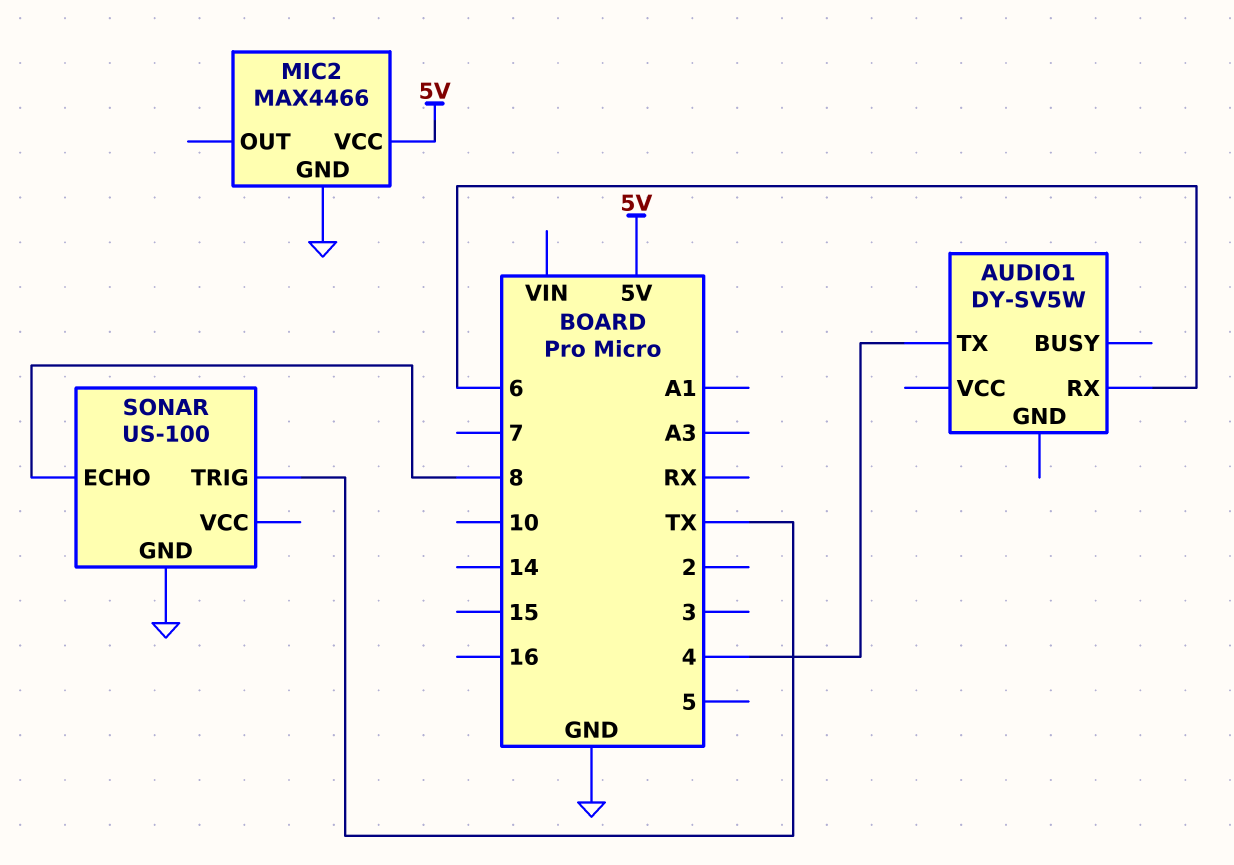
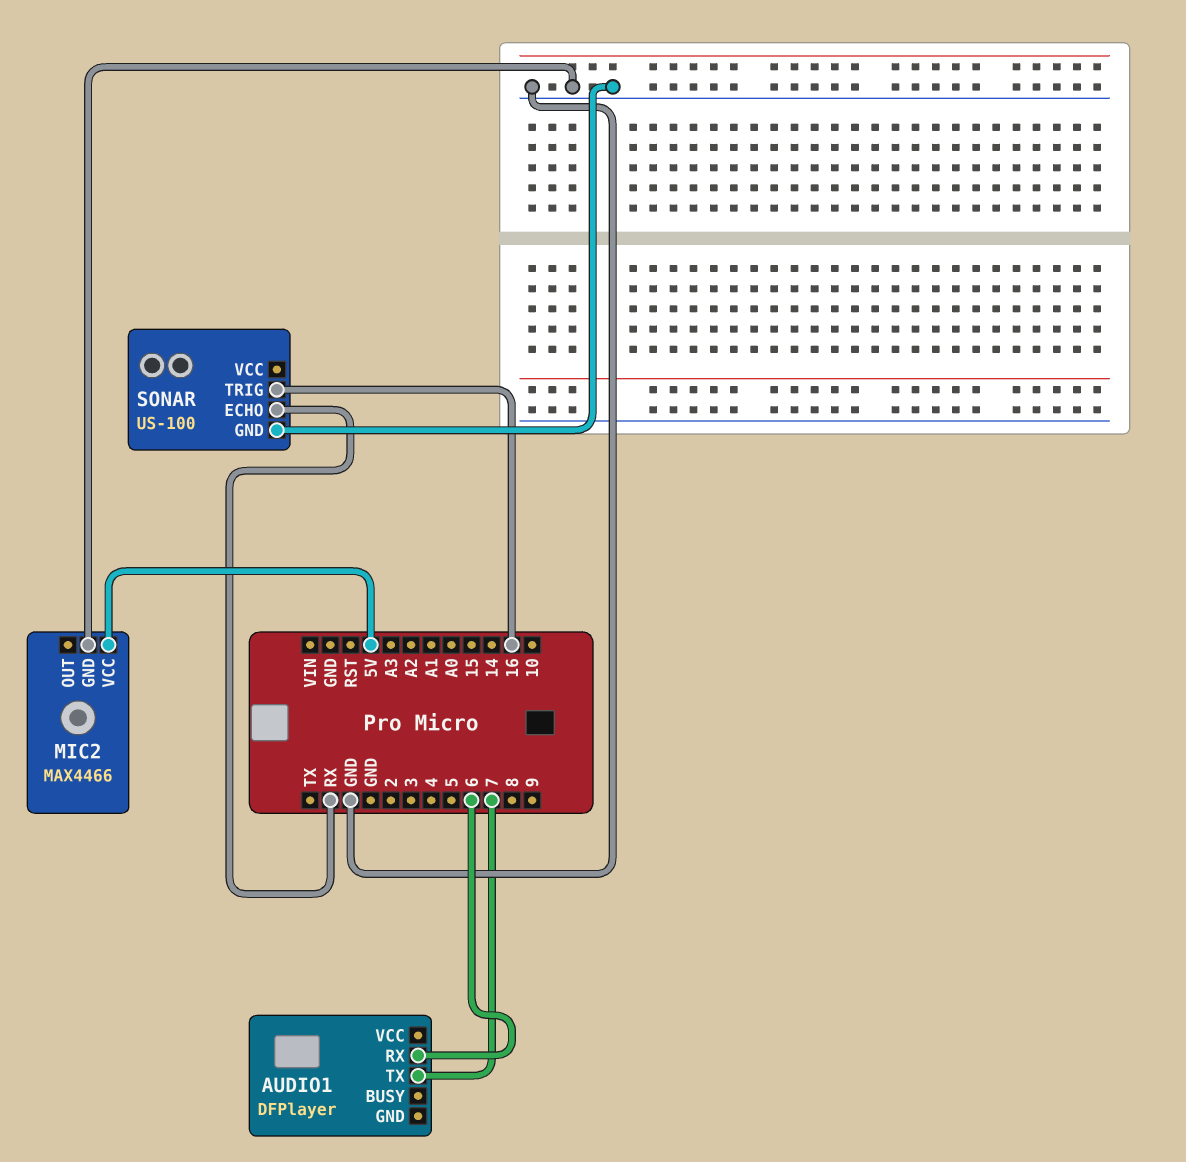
AUDIO1: DY-SV5W -> DFPlayer
AUDIO1 pin TX: 4 -> 7
SONAR pin ECHO: 8 -> RX
SONAR pin TRIG: TX -> 16

